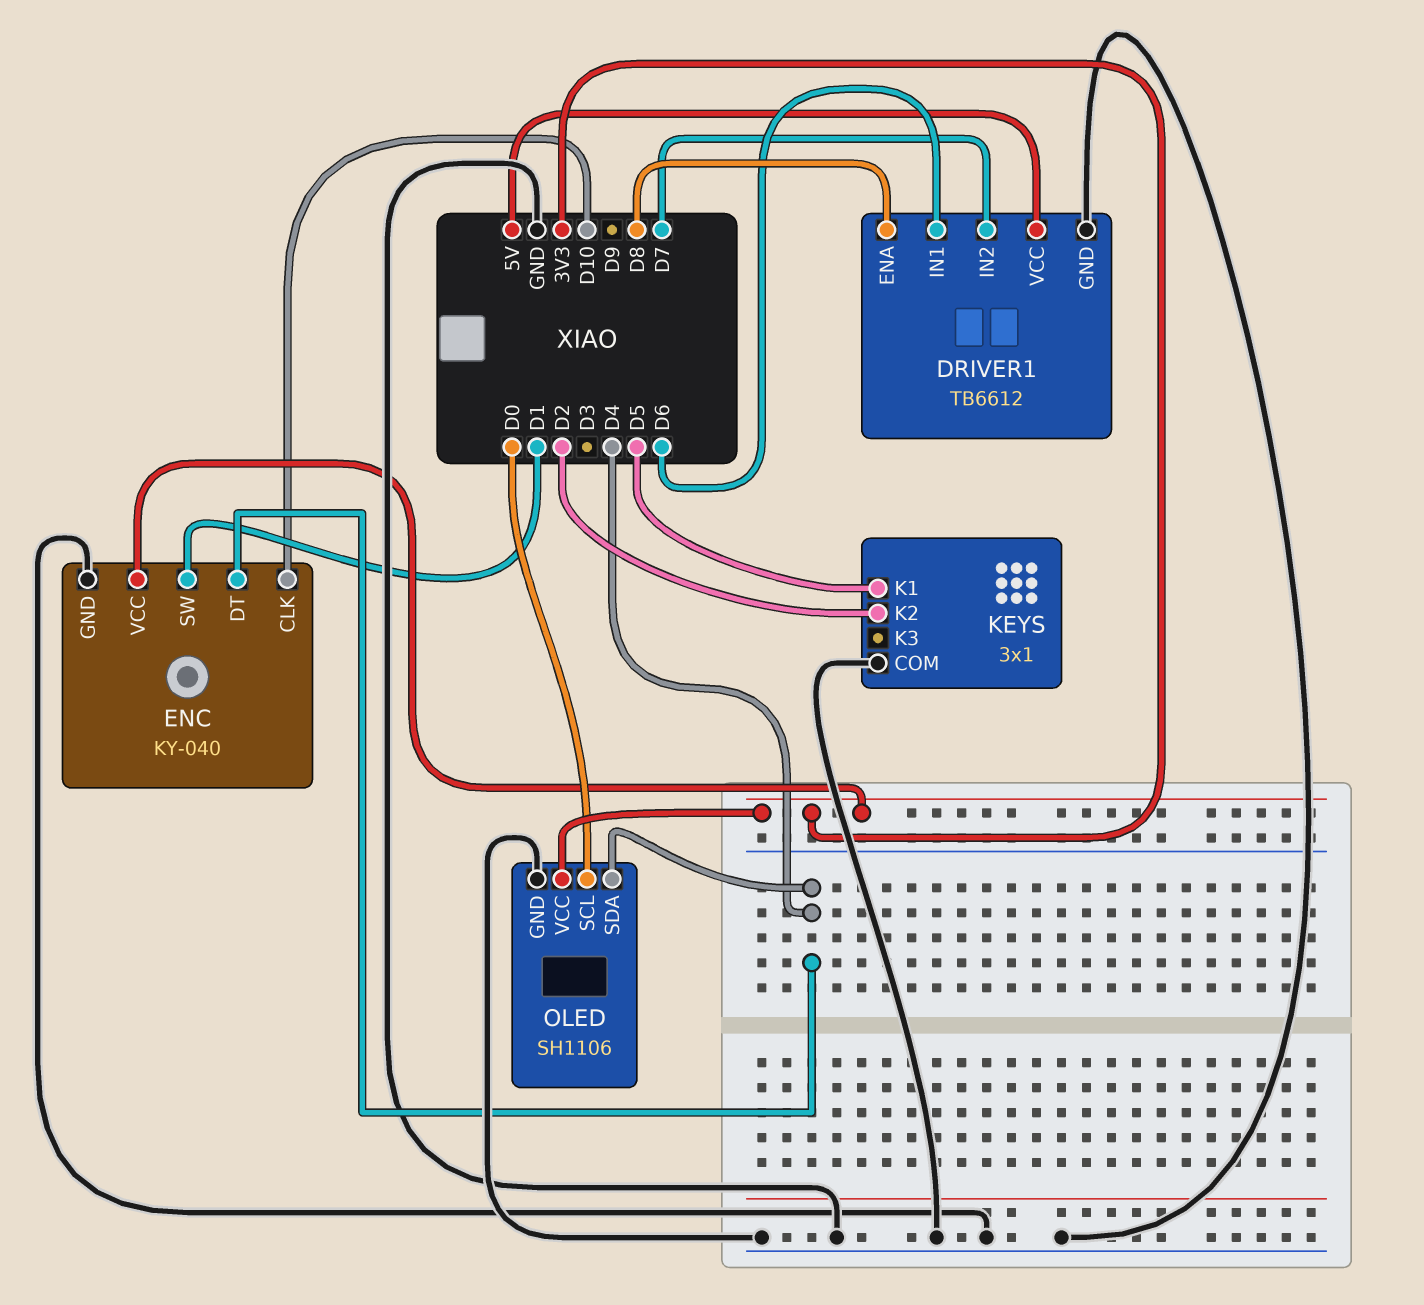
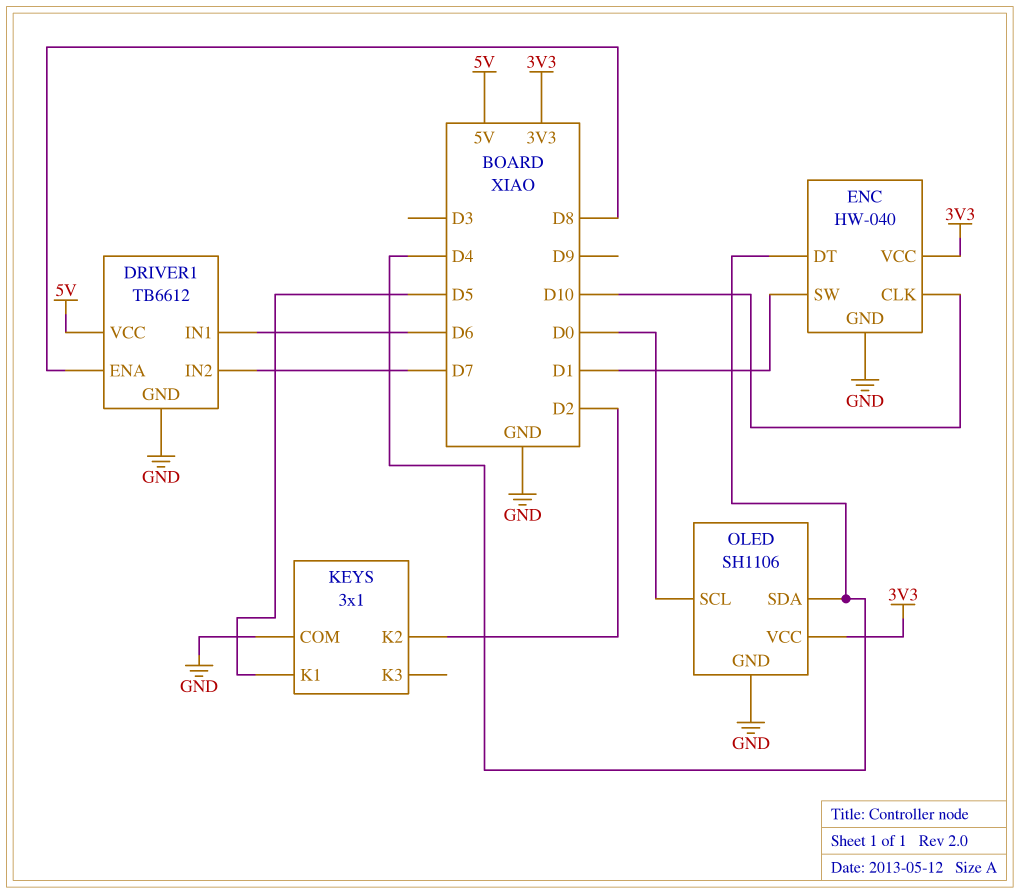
ENC: KY-040 -> HW-040

